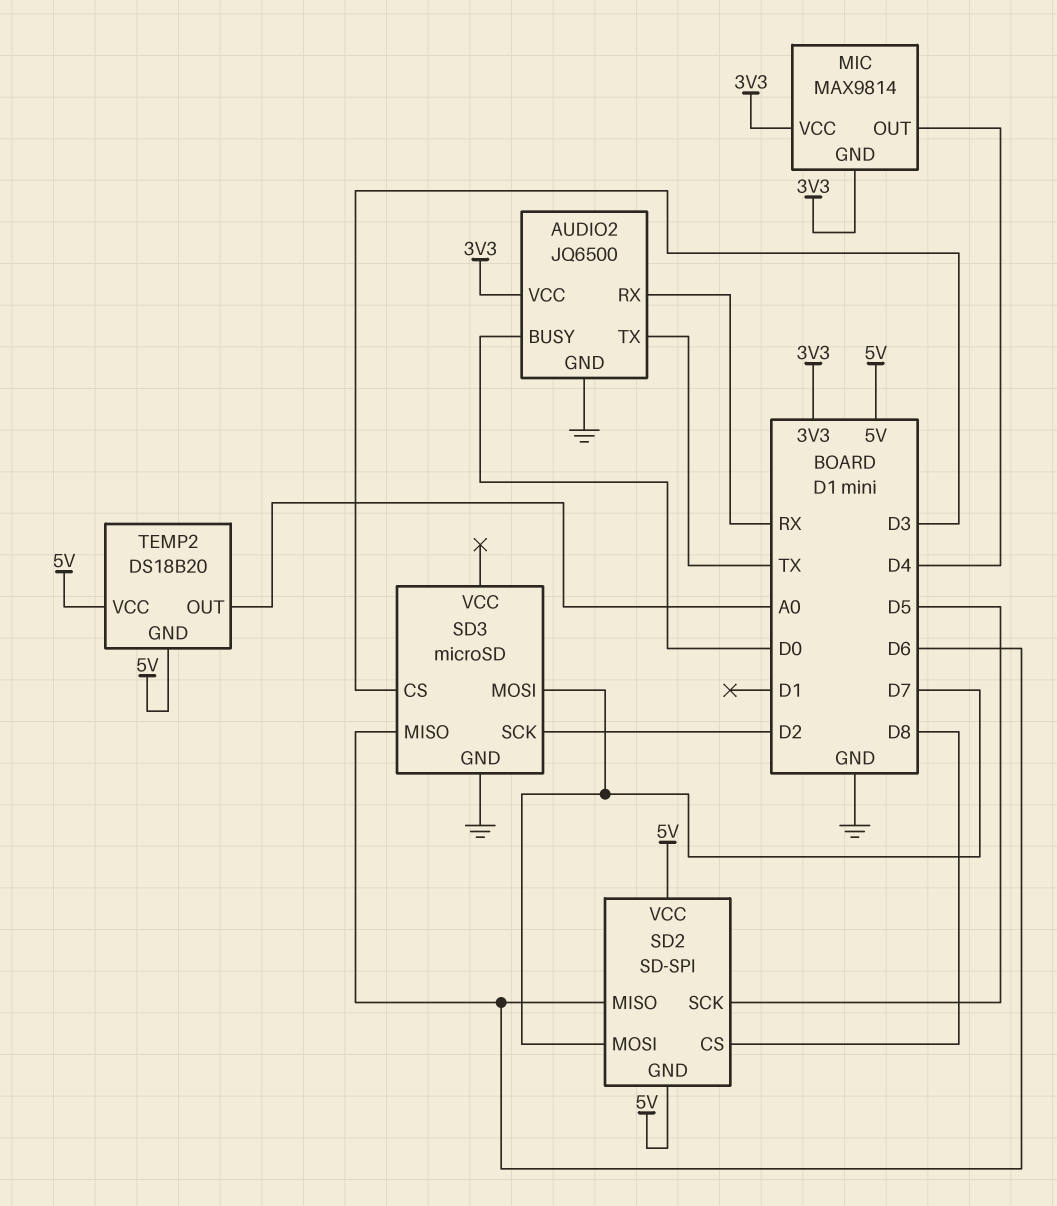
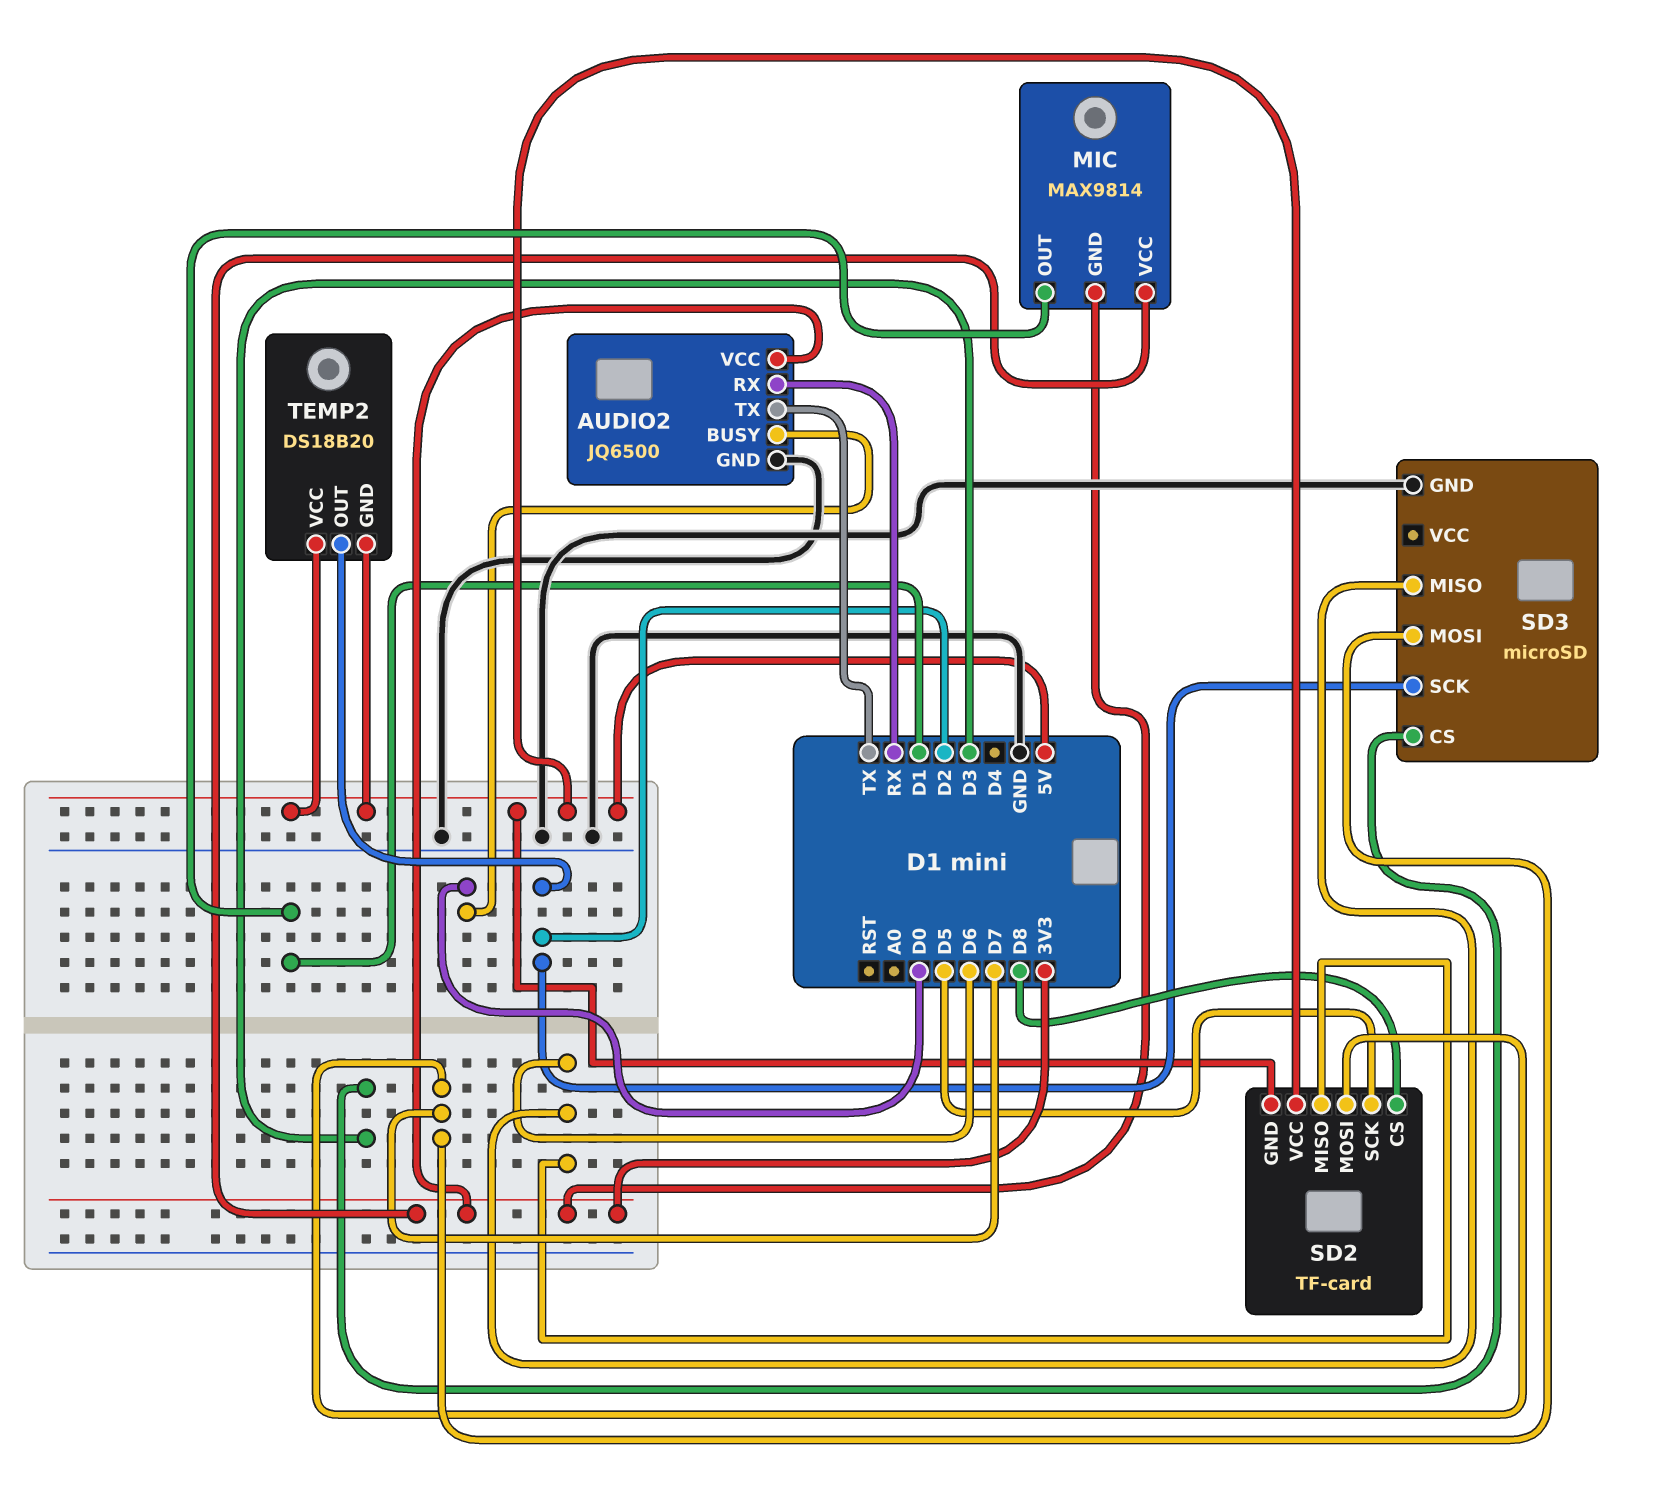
MIC pin OUT: D4 -> D1
SD2: SD-SPI -> TF-card
TEMP2 pin OUT: A0 -> D2

